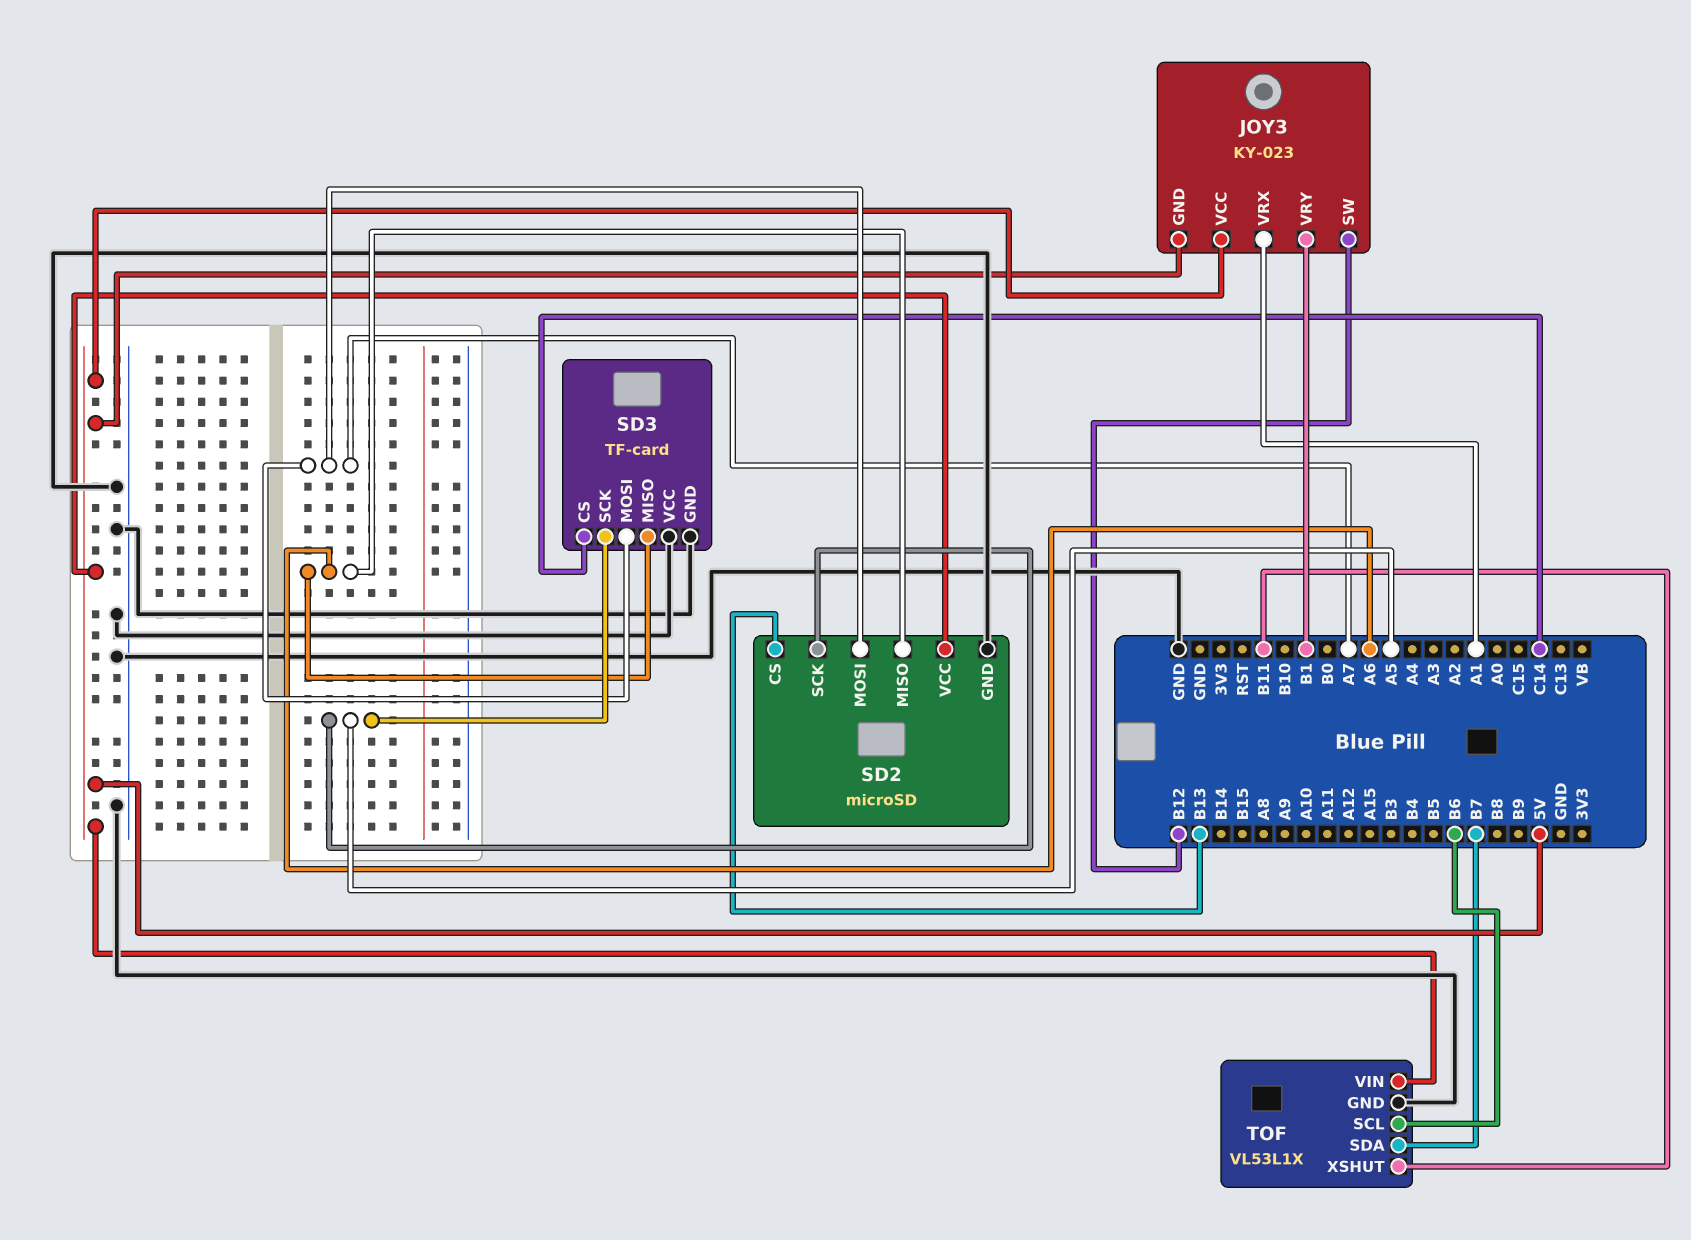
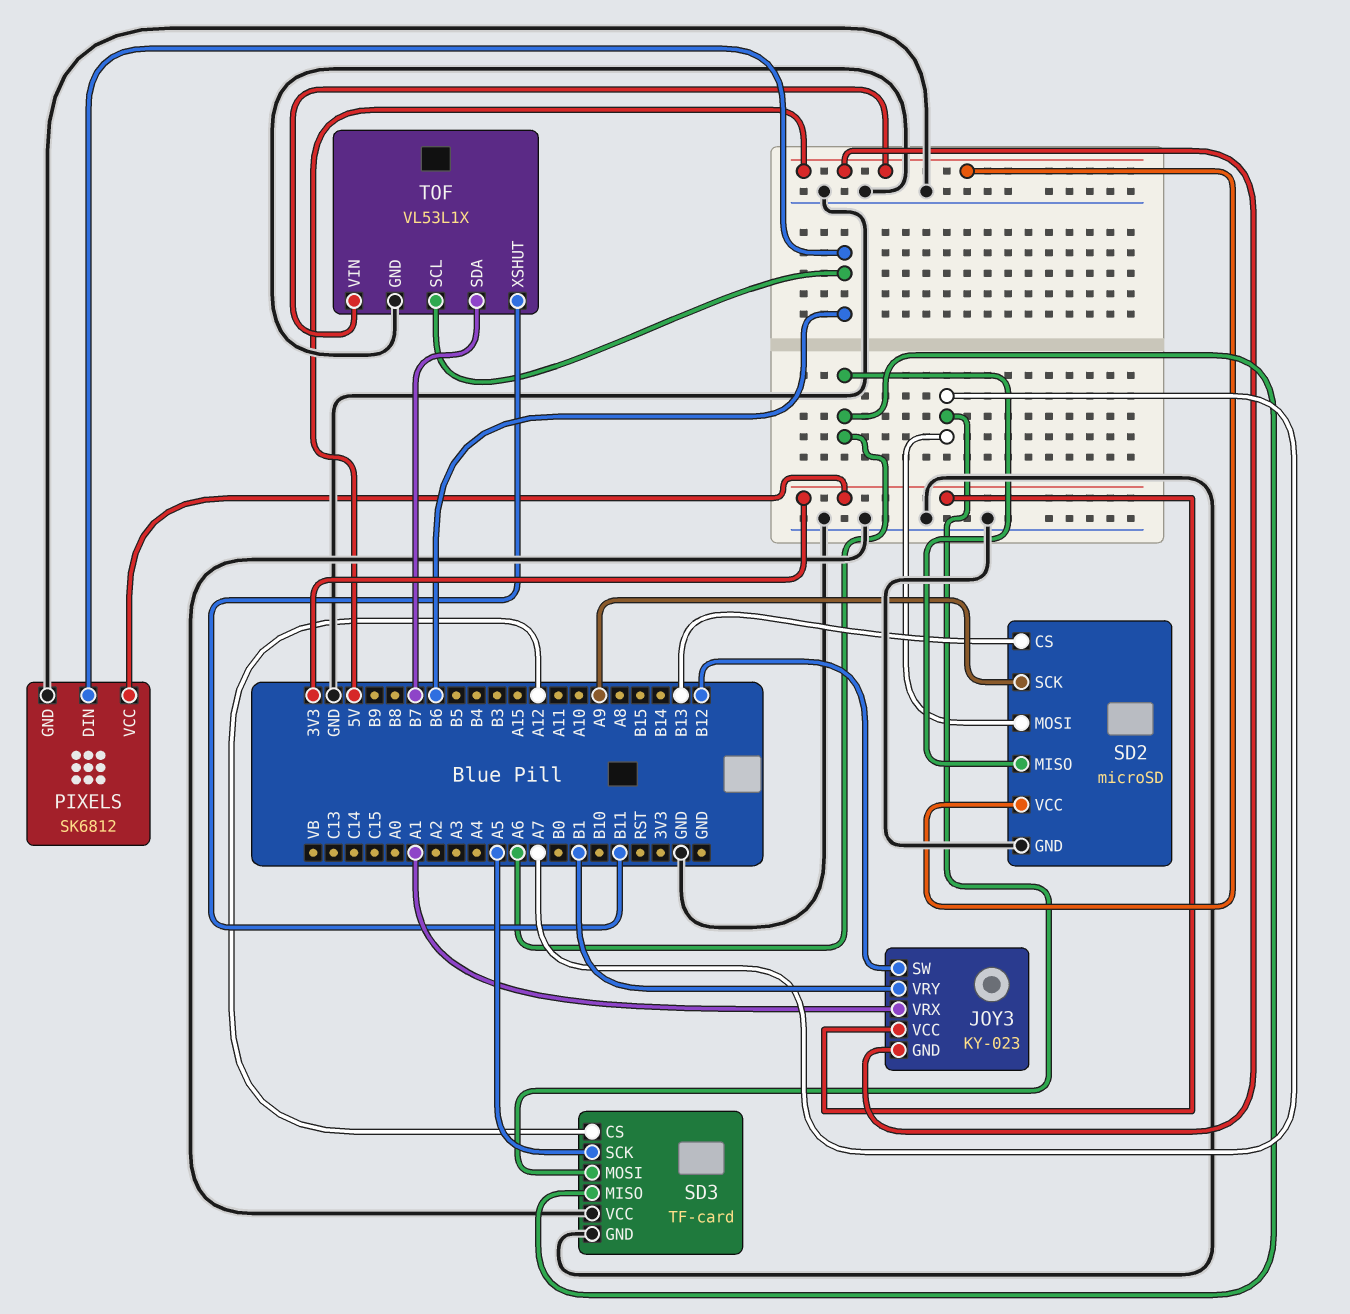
JOY3 pin VCC: 5V -> 3V3
PIXELS: none -> SK6812
PIXELS pin DIN: none -> B6
PIXELS pin GND: none -> GND
PIXELS pin VCC: none -> 3V3
SD2 pin SCK: A5 -> A9
SD3 pin CS: C14 -> A12

